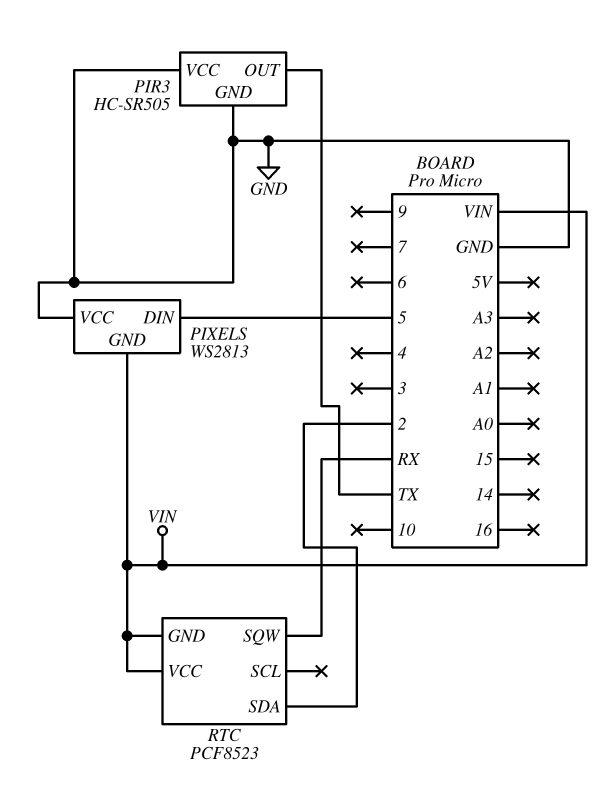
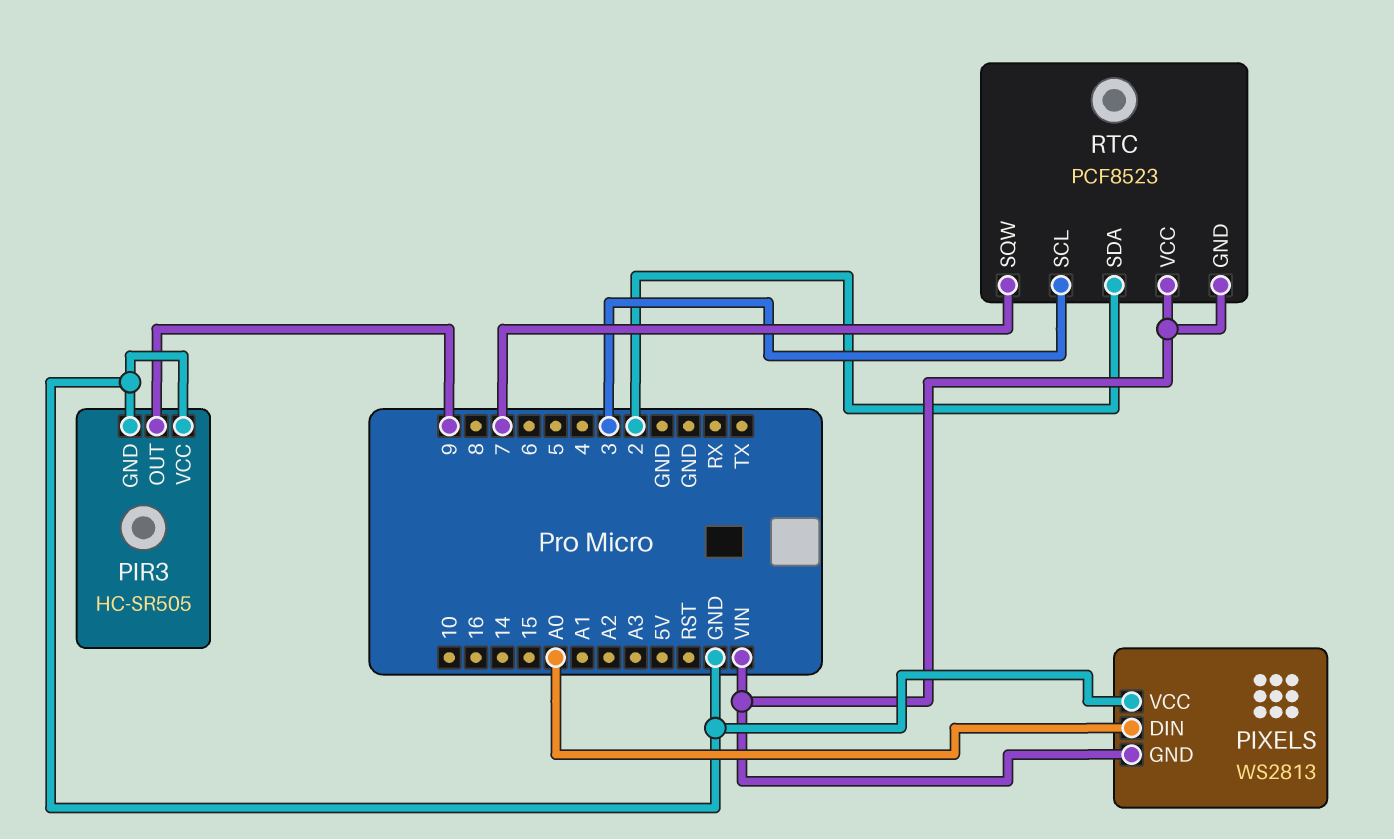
PIR3 pin OUT: TX -> 9
PIXELS pin DIN: 5 -> A0
RTC pin SCL: none -> 3
RTC pin SQW: RX -> 7

